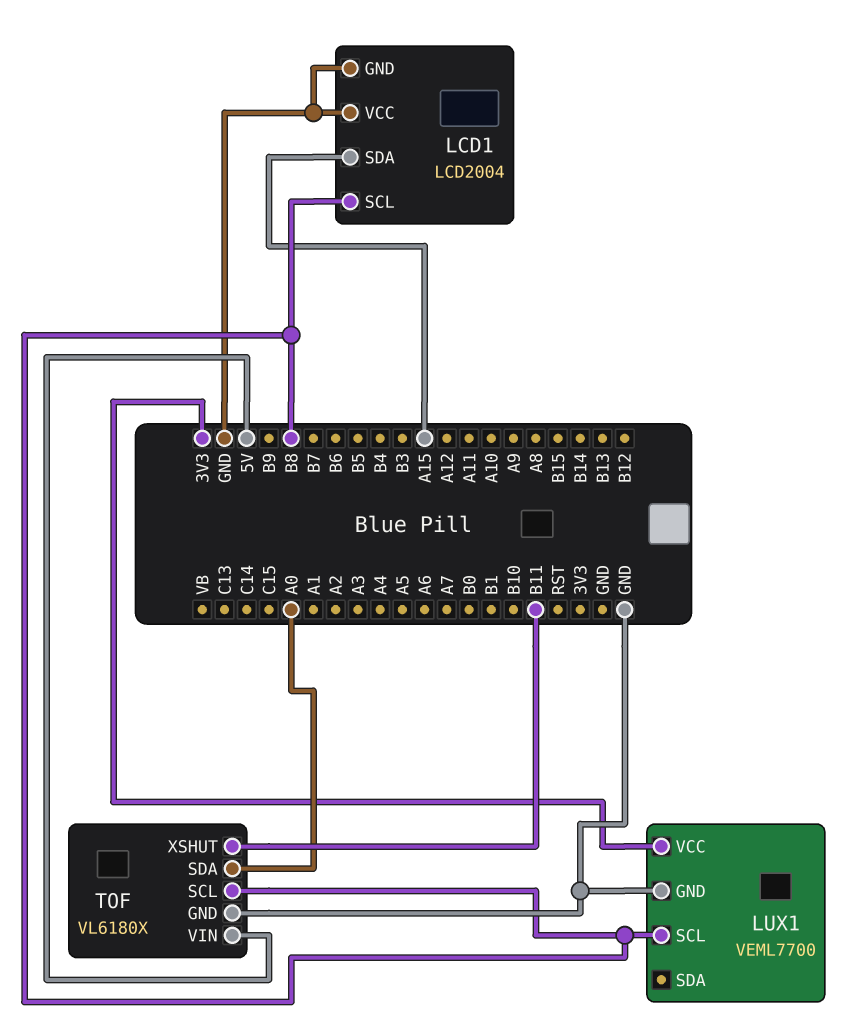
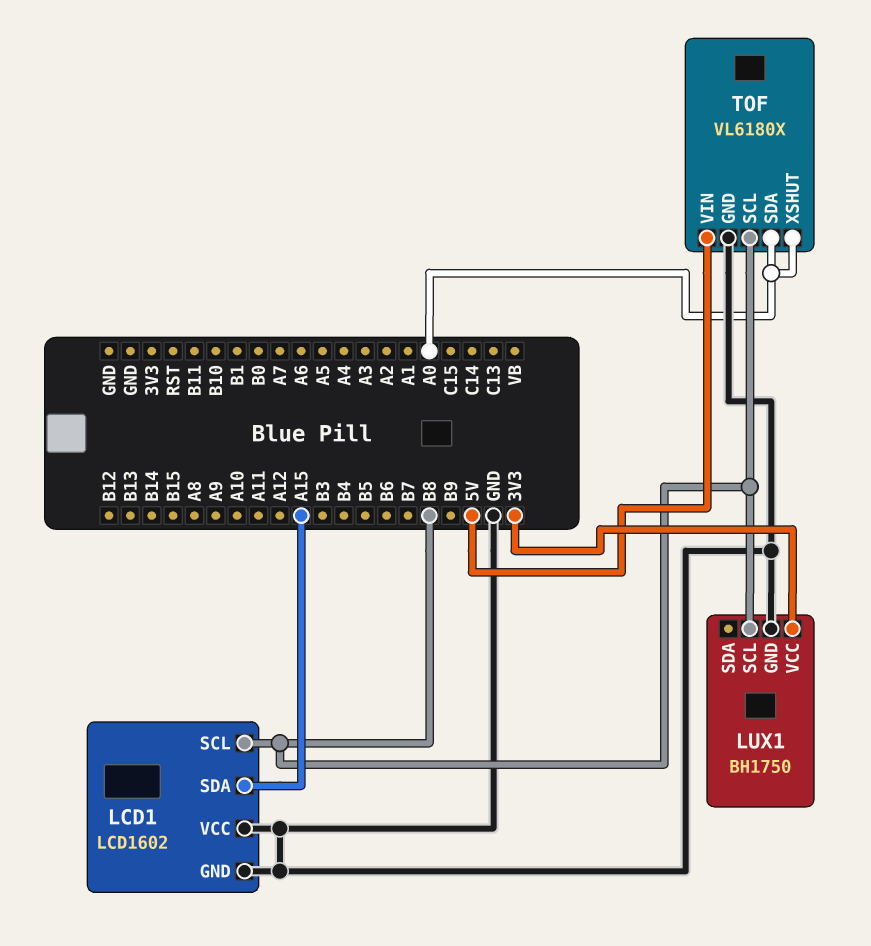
LCD1: LCD2004 -> LCD1602
LUX1: VEML7700 -> BH1750
TOF pin XSHUT: B11 -> A0

